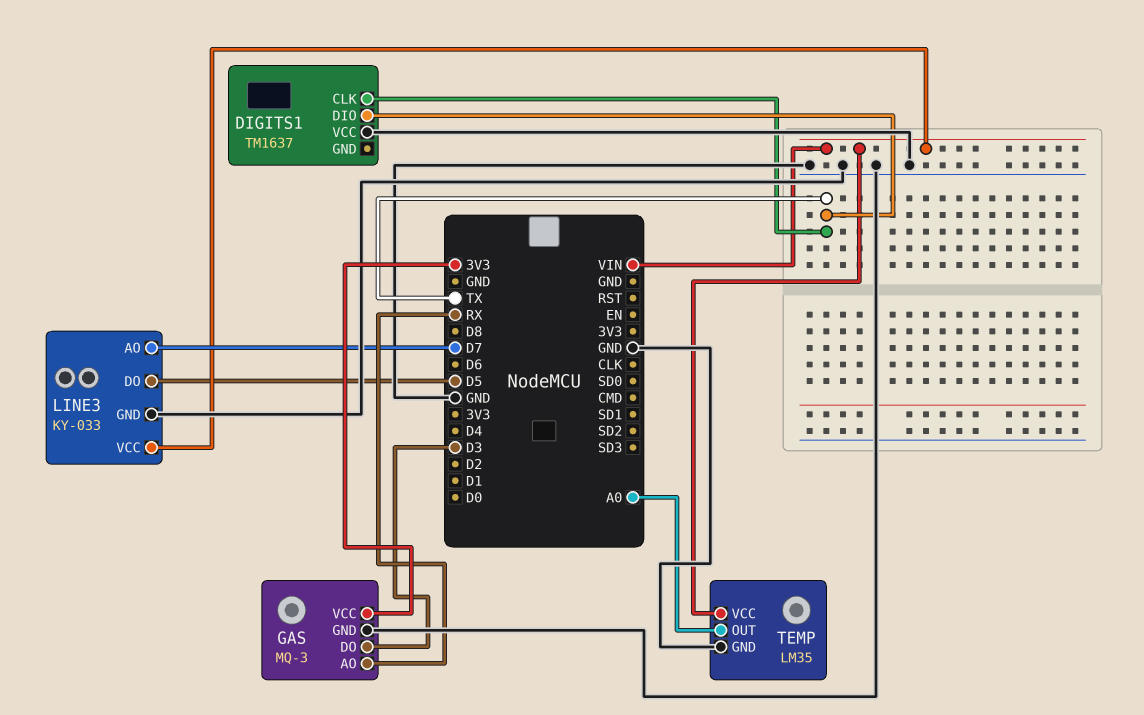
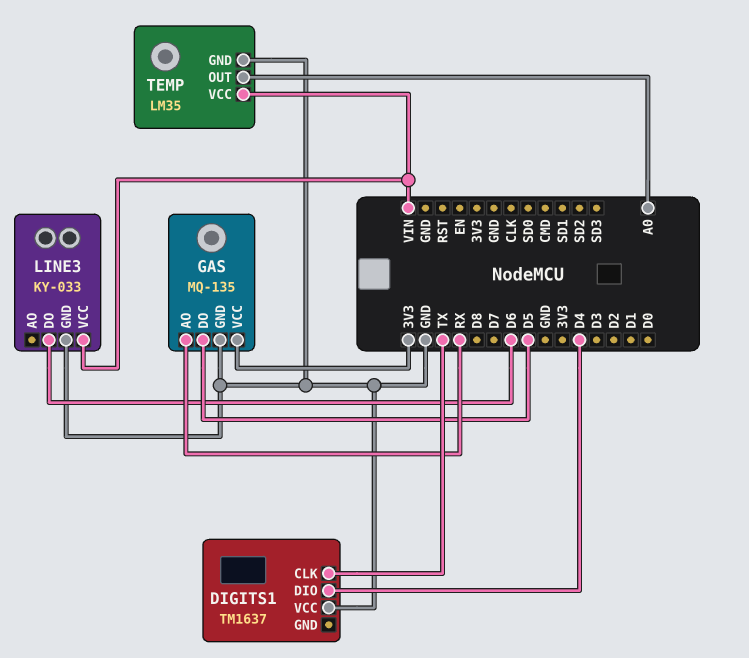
DIGITS1 pin DIO: TX -> D4
GAS: MQ-3 -> MQ-135
GAS pin DO: D3 -> D5
LINE3 pin AO: D7 -> none
LINE3 pin DO: D5 -> D6

